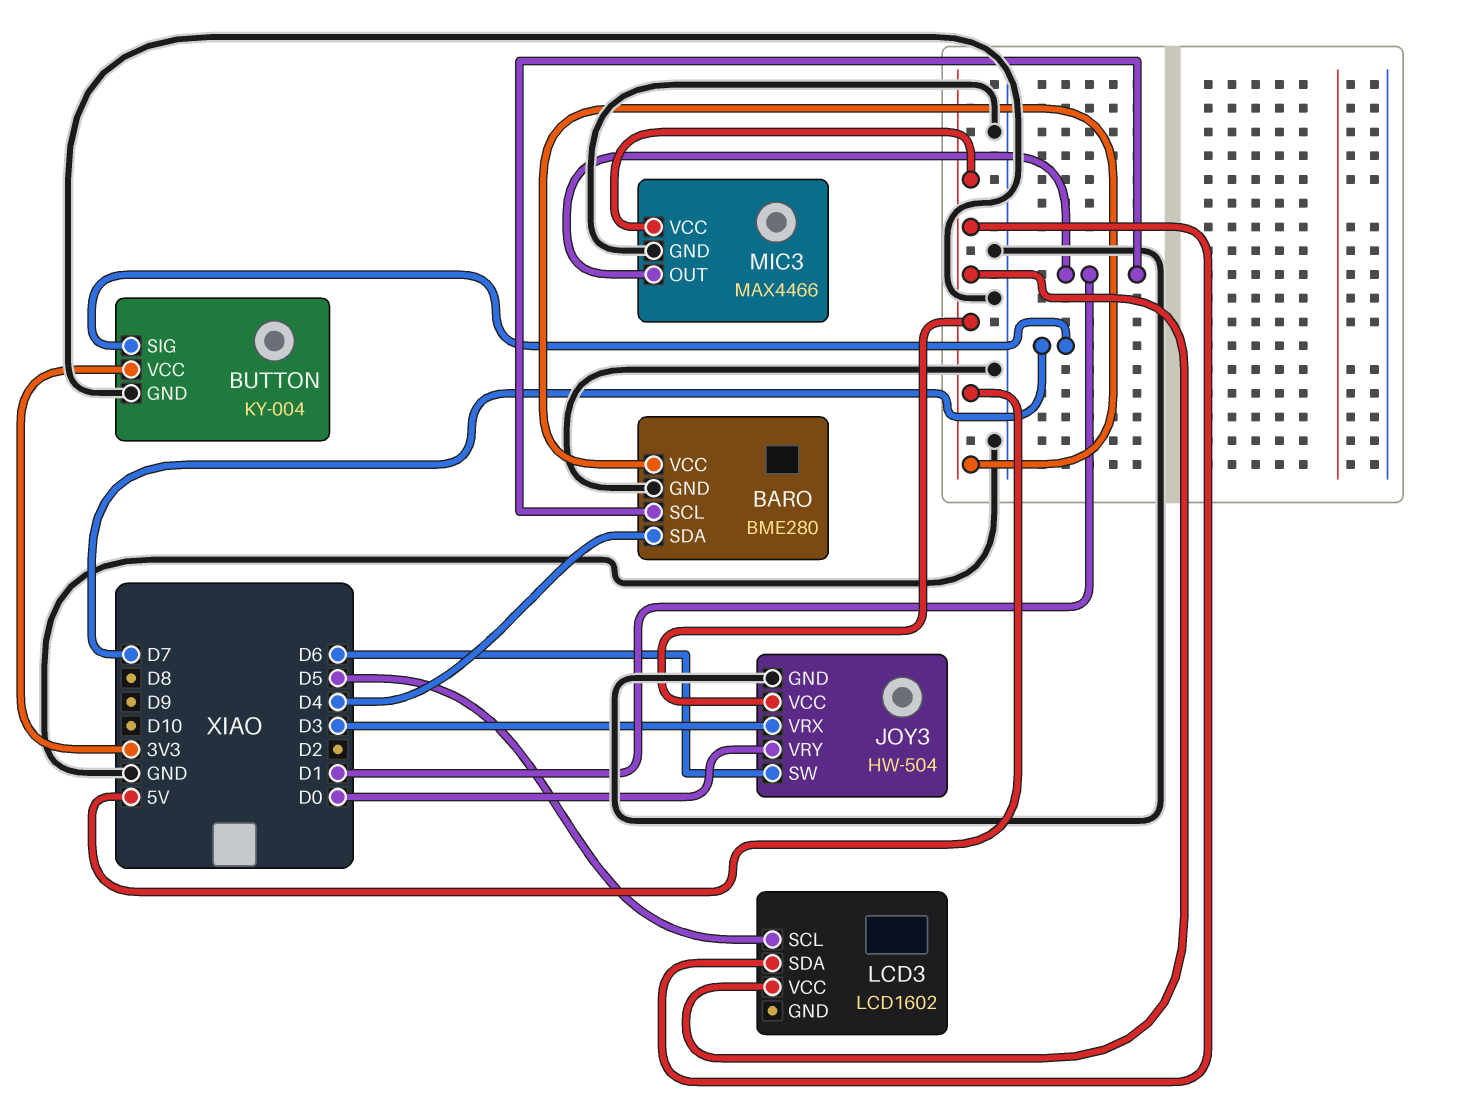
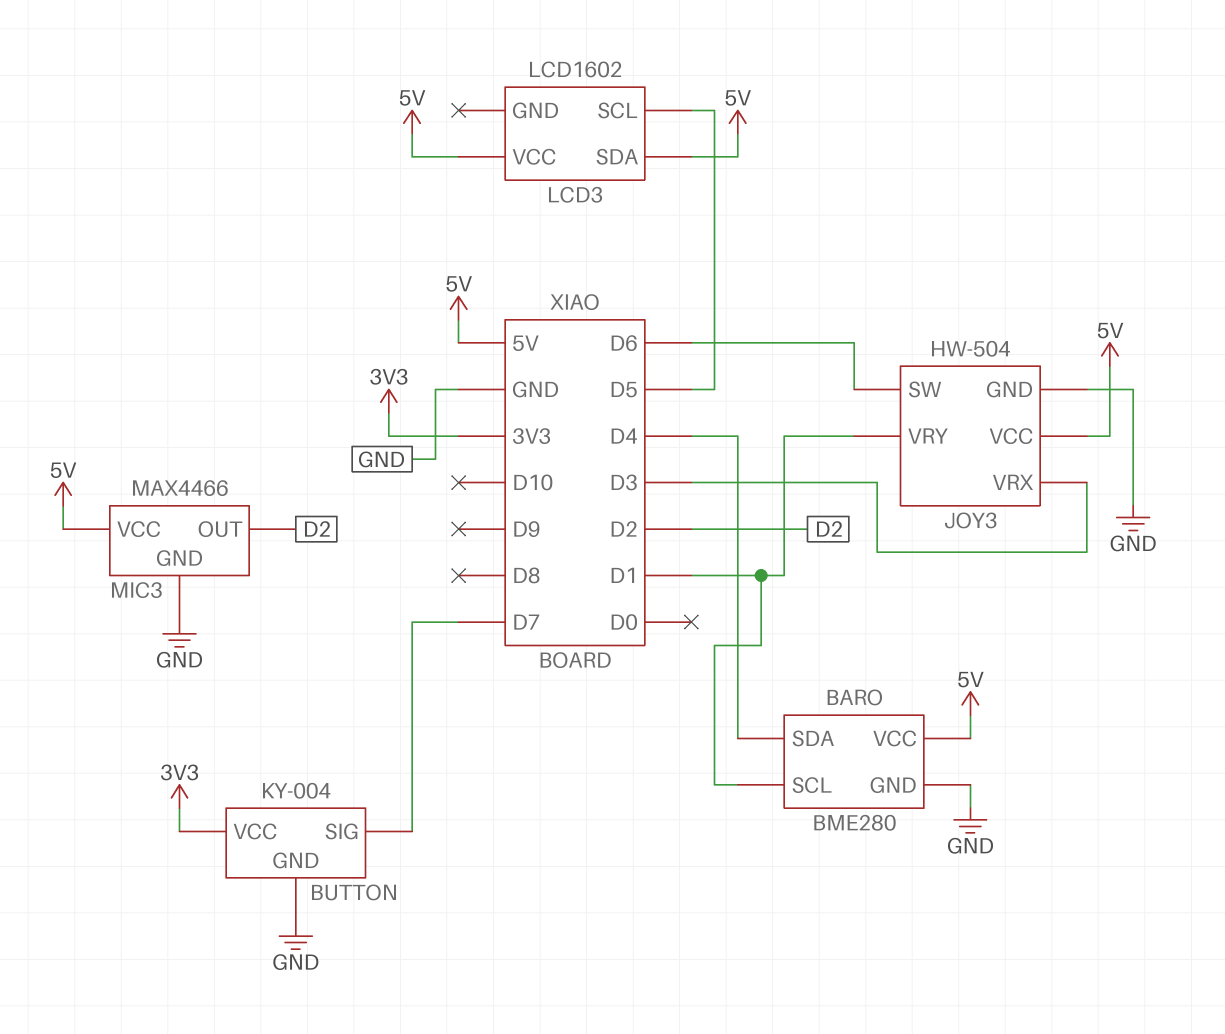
JOY3 pin VRY: D0 -> D1
MIC3 pin OUT: D1 -> D2

